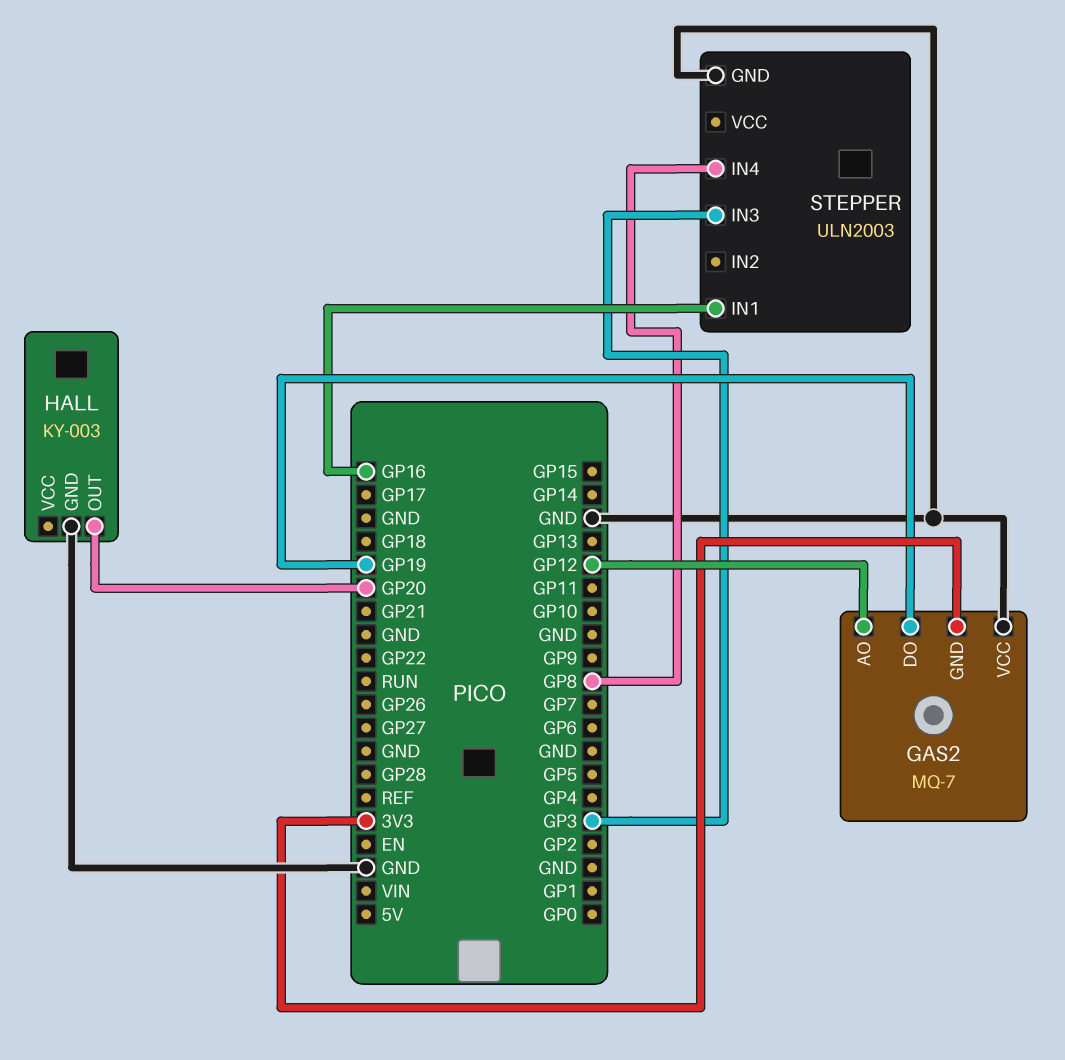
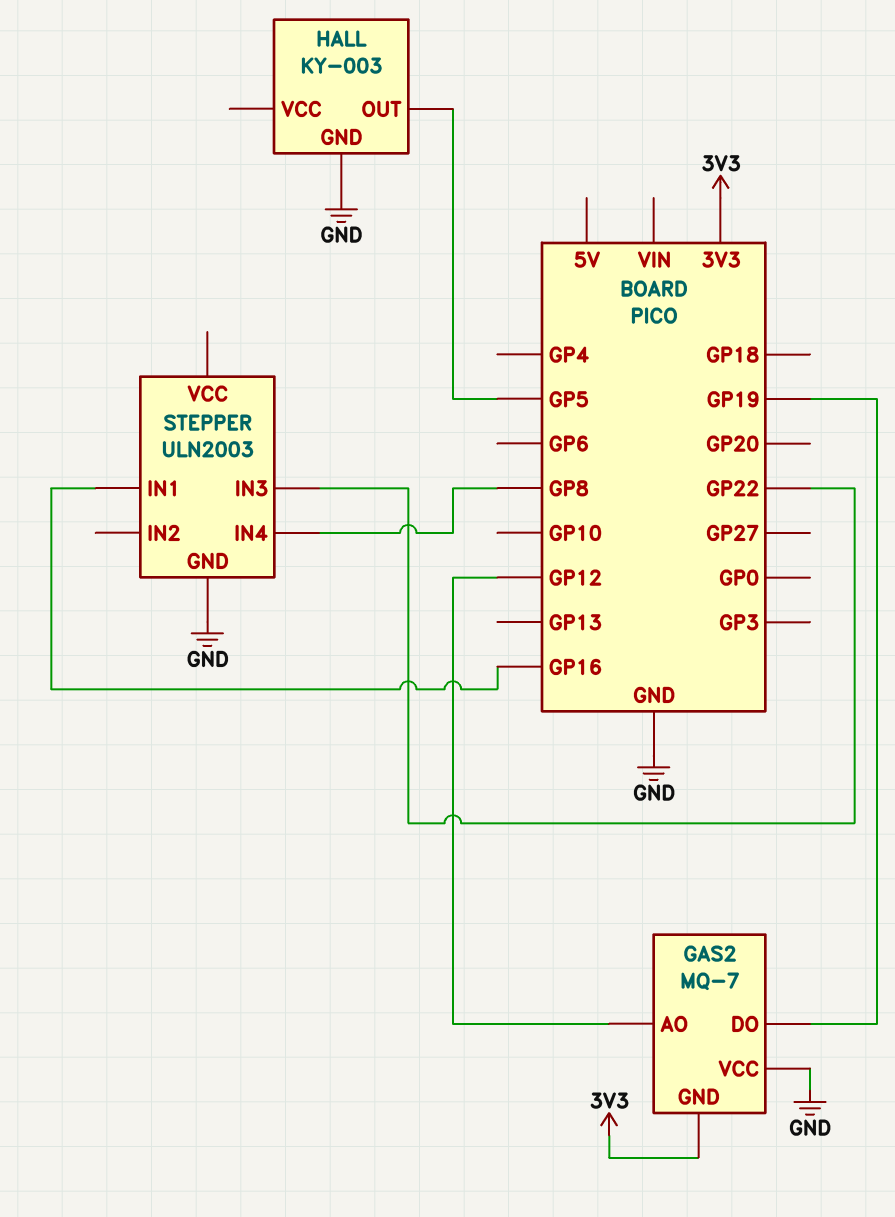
HALL pin OUT: GP20 -> GP5
STEPPER pin IN3: GP3 -> GP22

